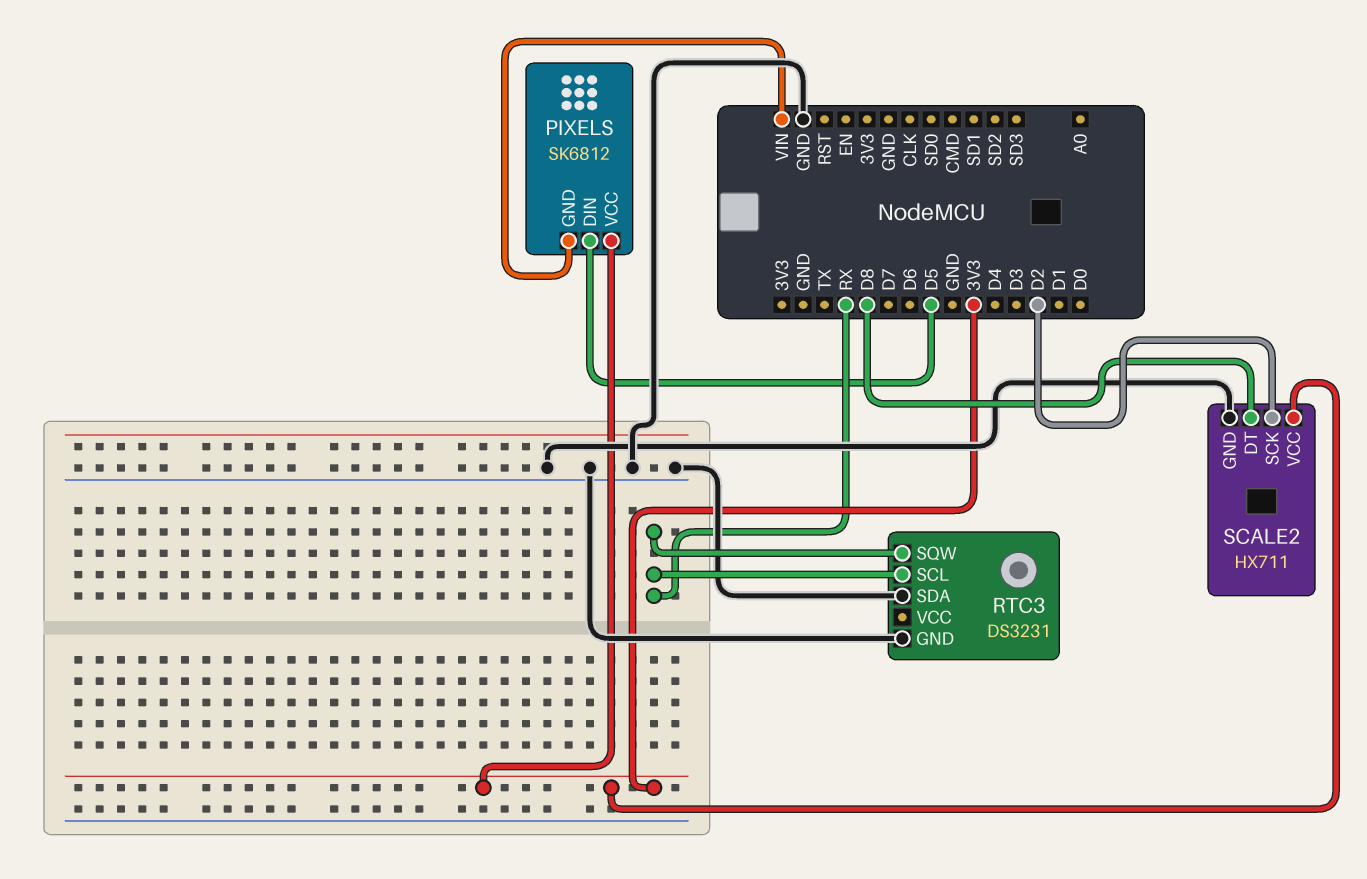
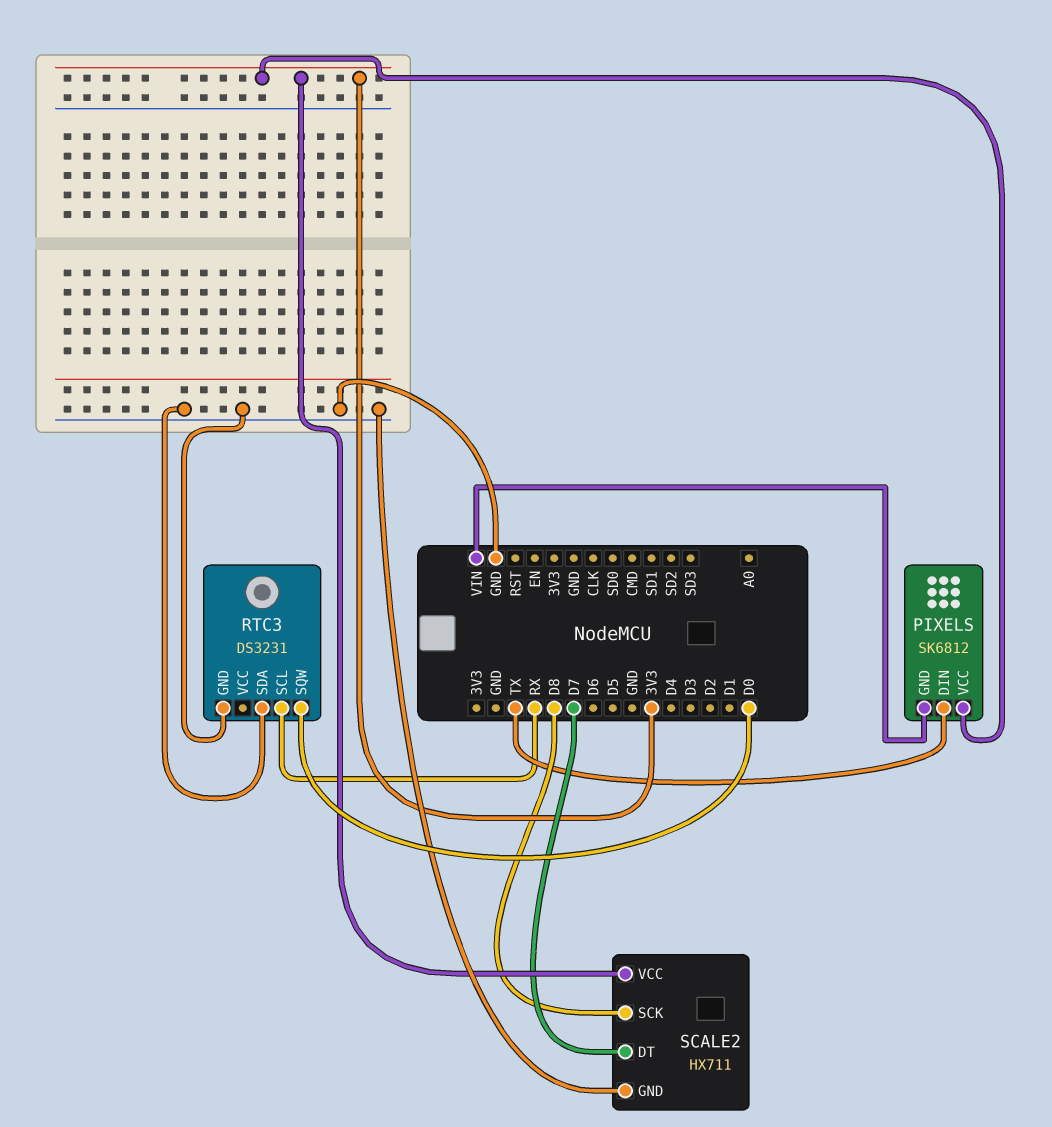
PIXELS pin DIN: D5 -> TX
RTC3 pin SQW: RX -> D0
SCALE2 pin DT: D8 -> D7
SCALE2 pin SCK: D2 -> D8

